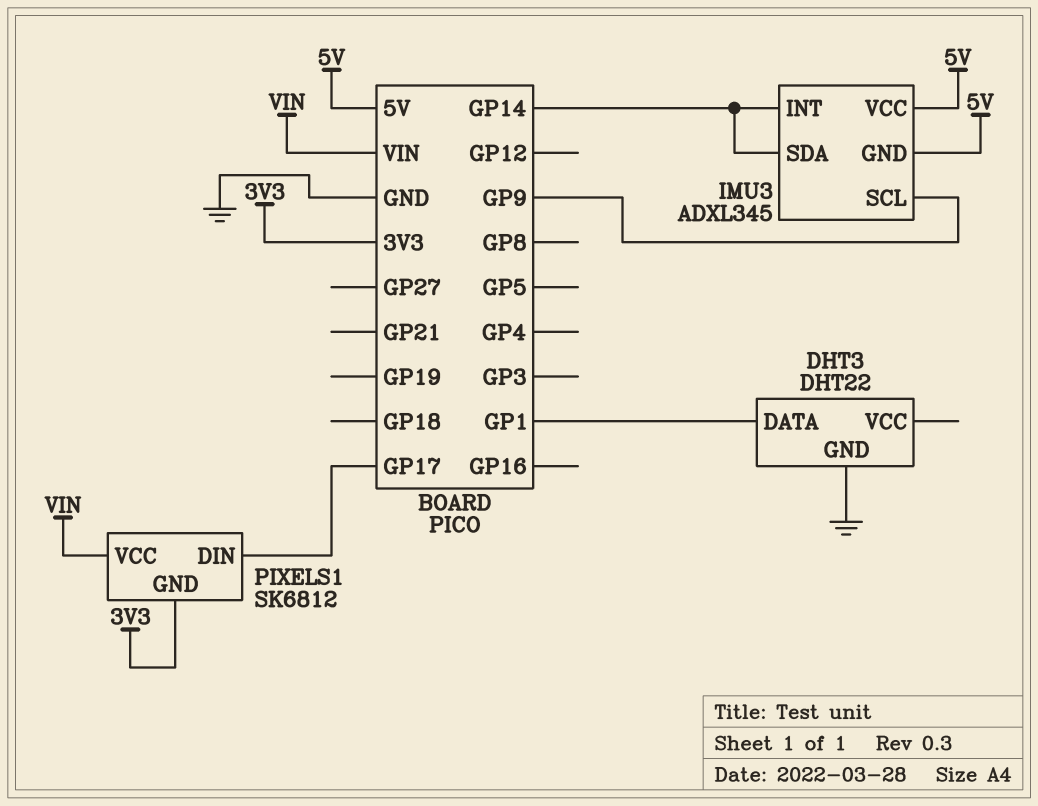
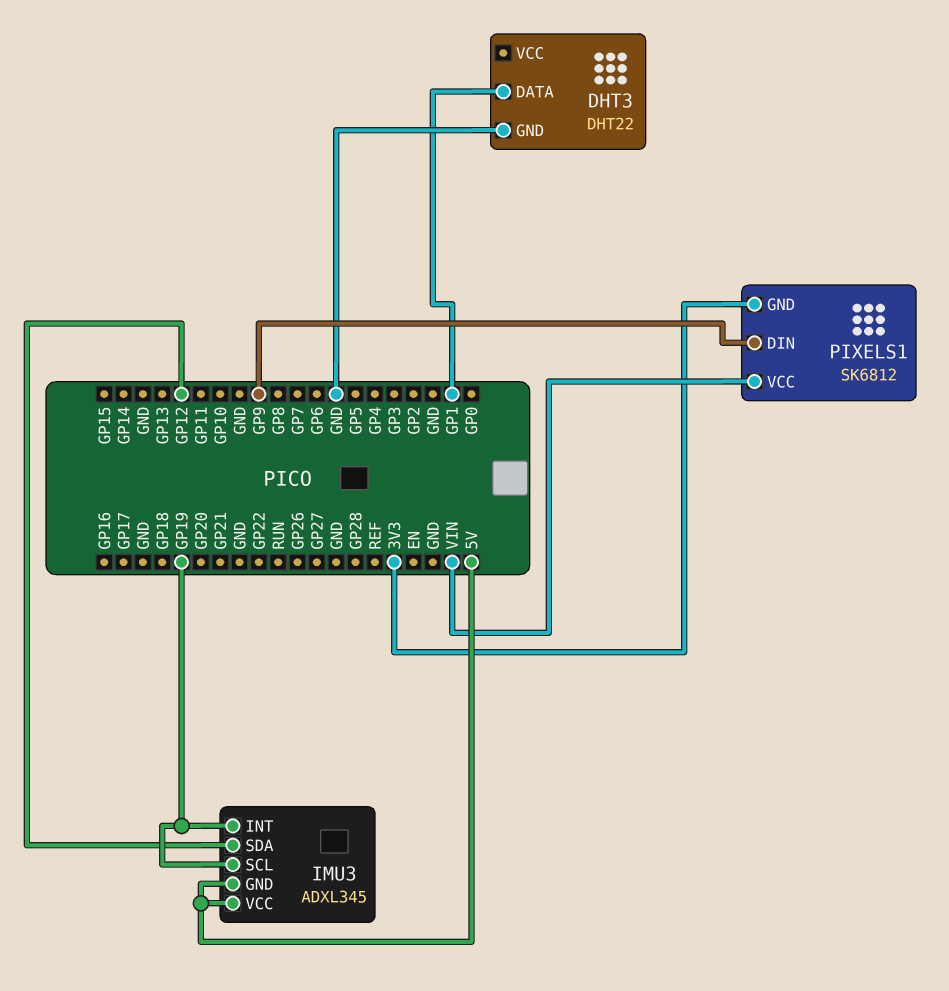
IMU3 pin INT: GP14 -> GP19
IMU3 pin SCL: GP9 -> GP19
IMU3 pin SDA: GP14 -> GP12
PIXELS1 pin DIN: GP17 -> GP9

